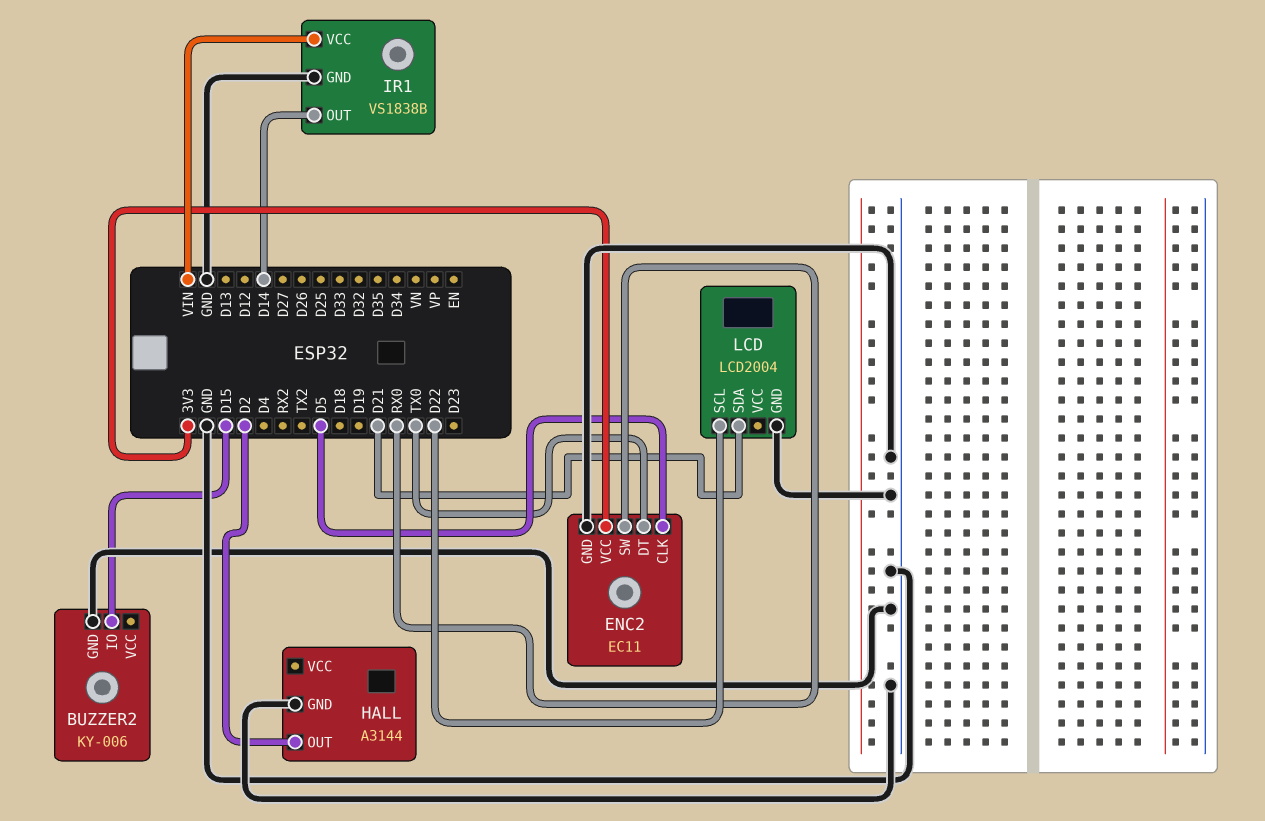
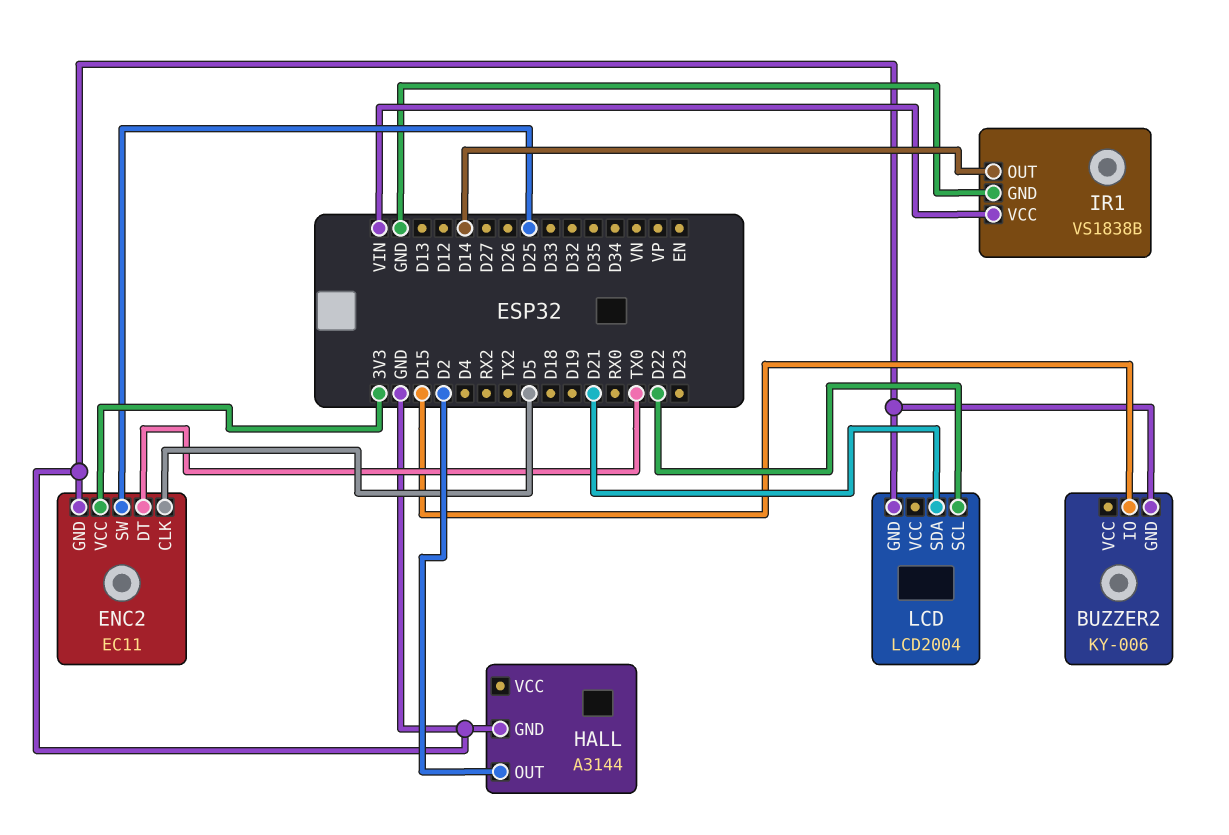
ENC2 pin SW: RX0 -> D25

